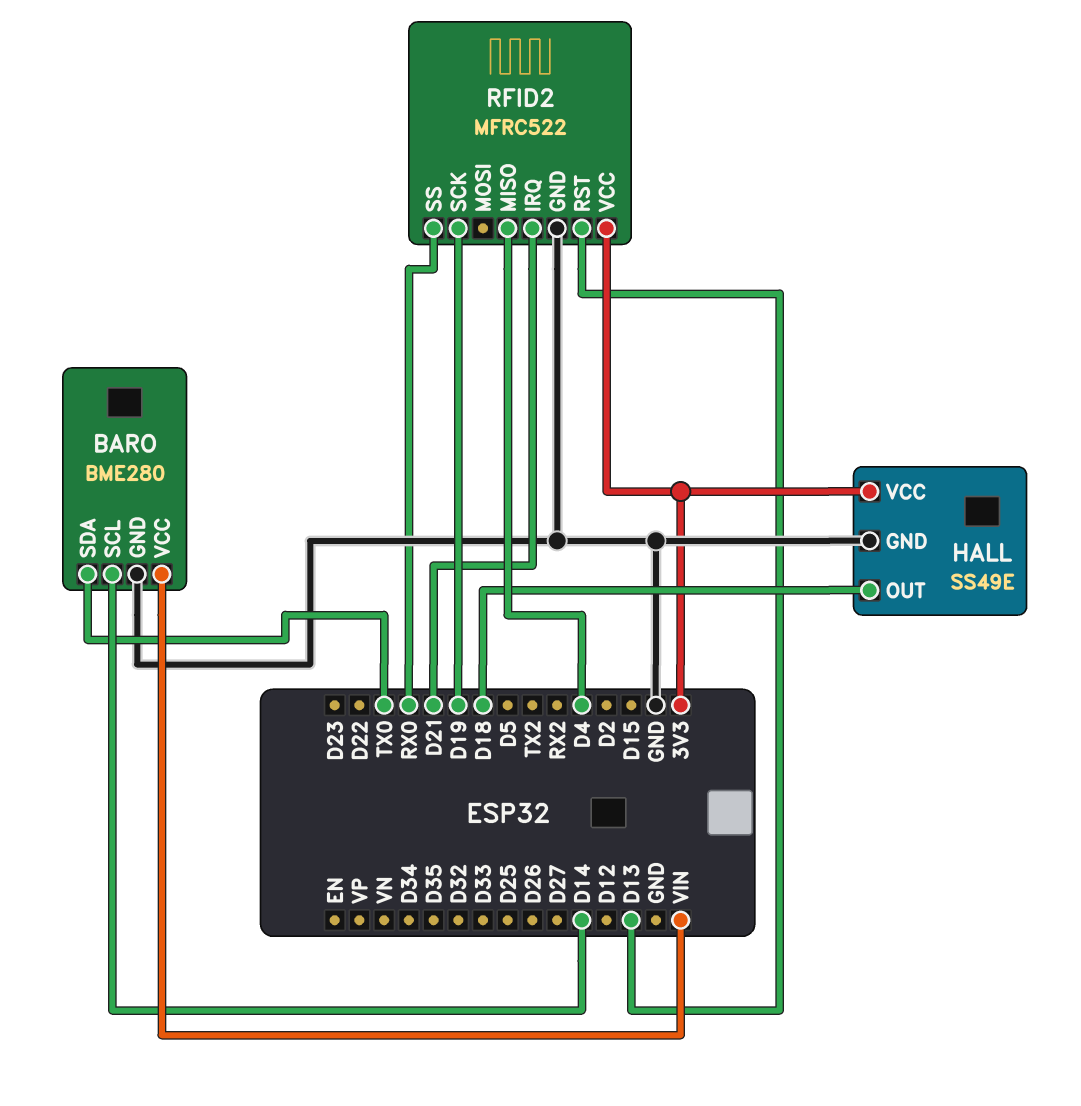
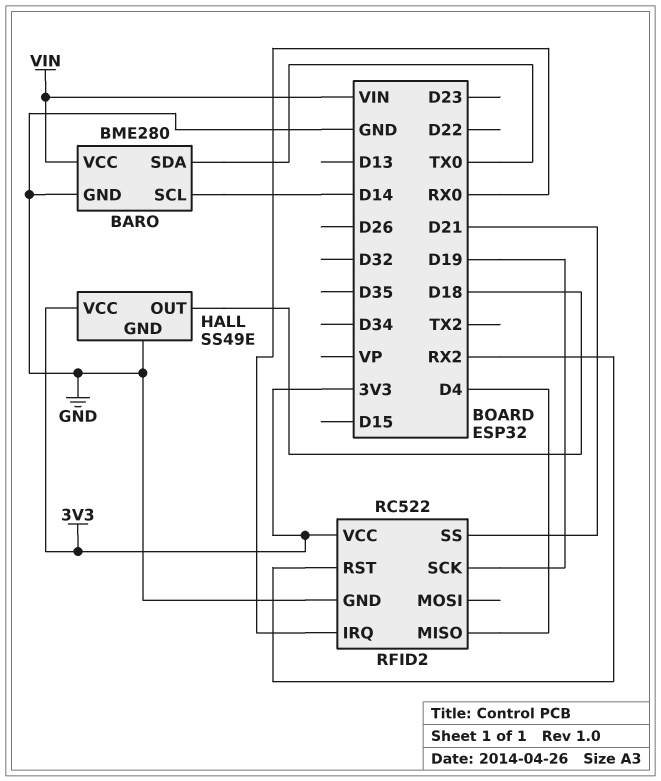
RFID2: MFRC522 -> RC522
RFID2 pin IRQ: D21 -> RX0
RFID2 pin RST: D13 -> RX2
RFID2 pin SS: RX0 -> D21

